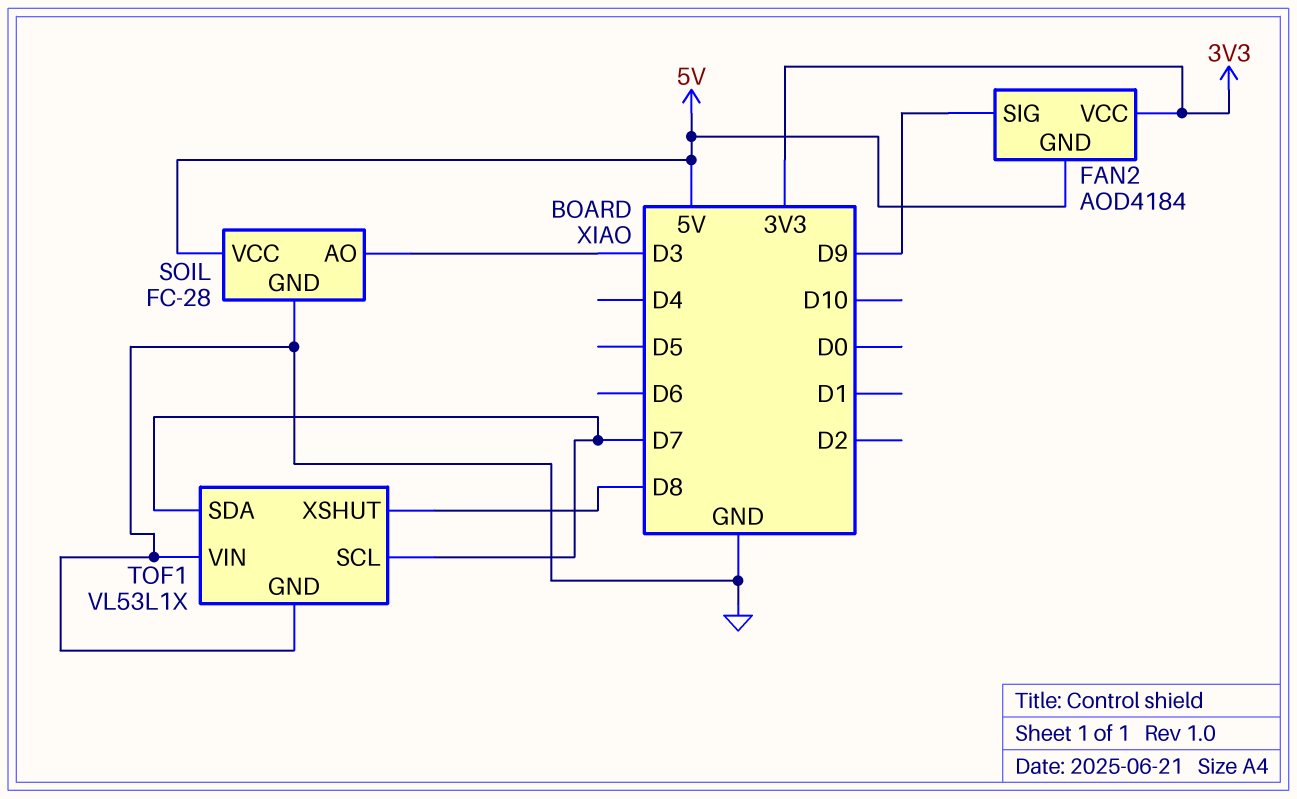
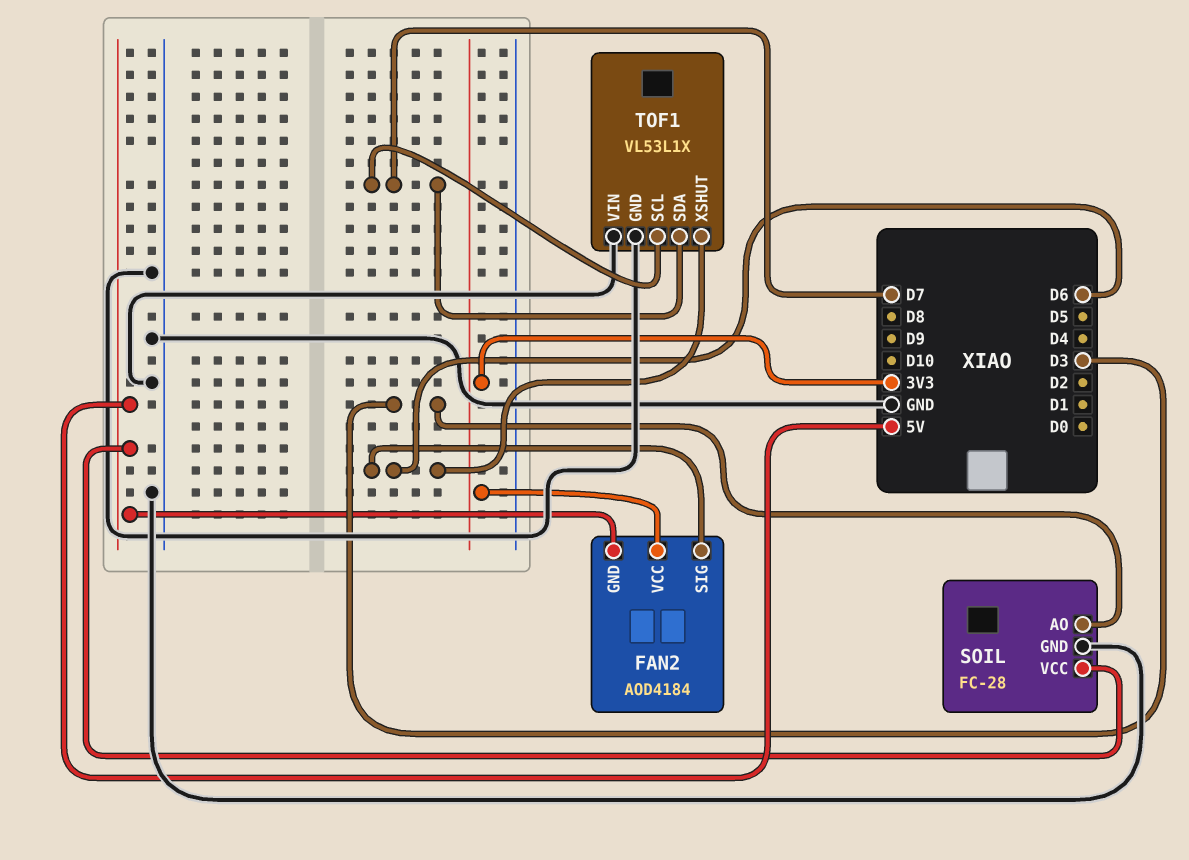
FAN2 pin SIG: D9 -> D6
TOF1 pin XSHUT: D8 -> D6

